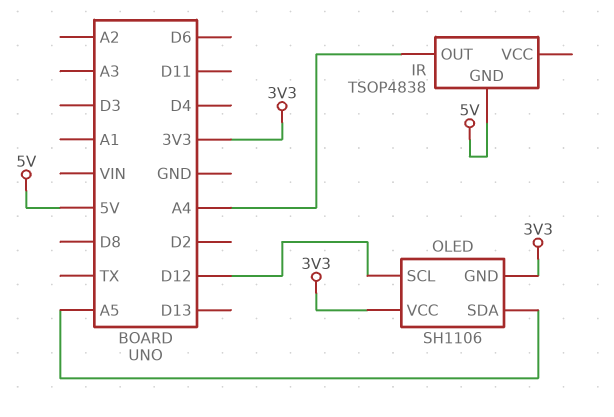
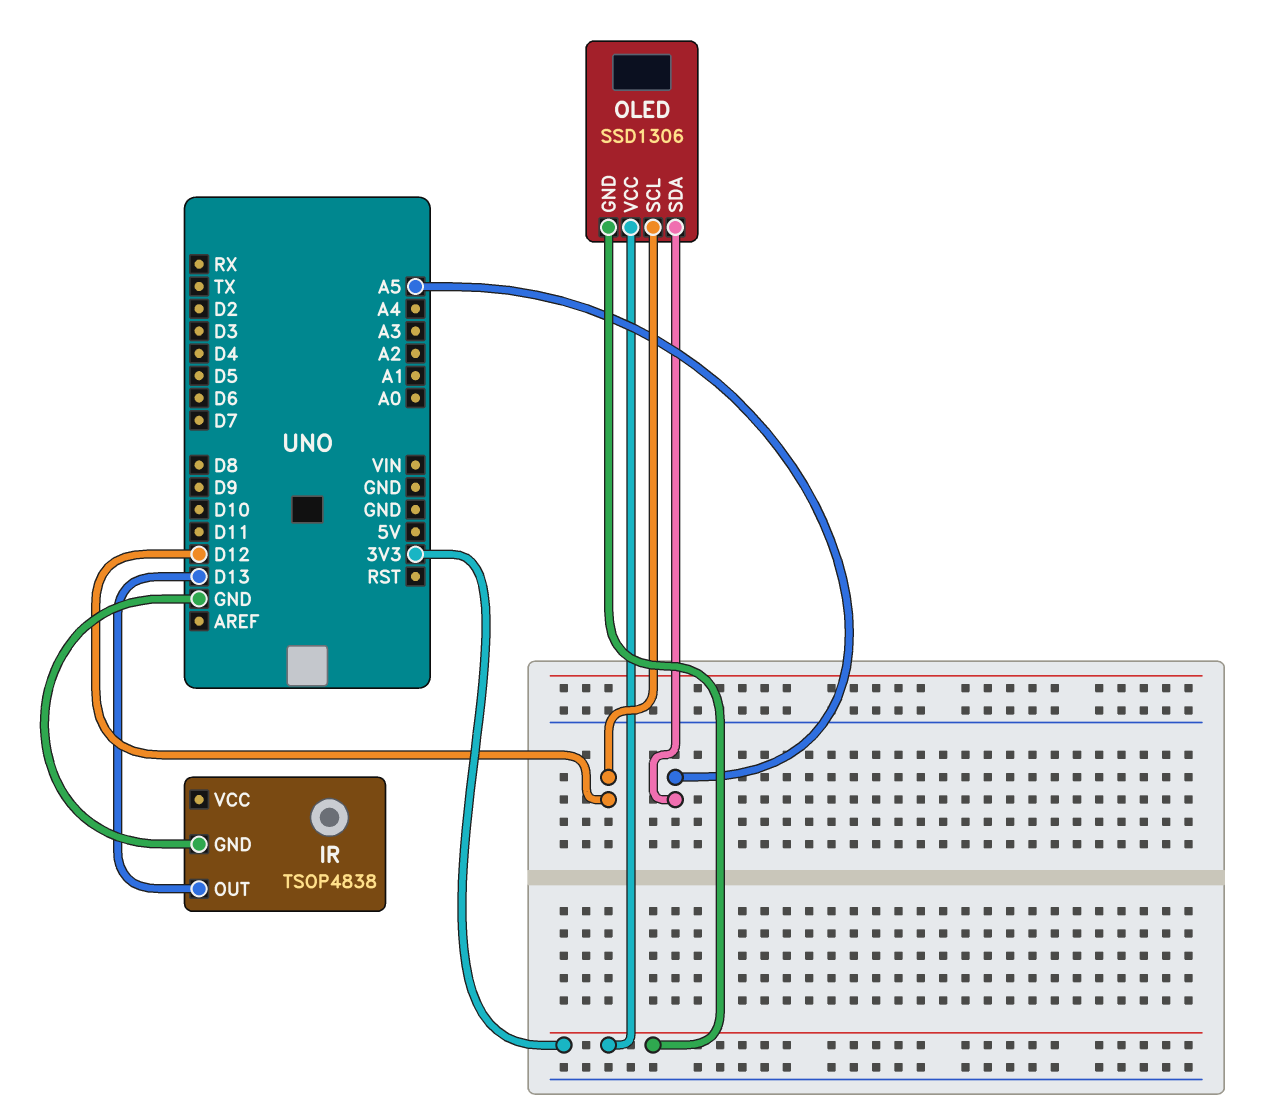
IR pin GND: 5V -> GND
IR pin OUT: A4 -> D13
OLED: SH1106 -> SSD1306

